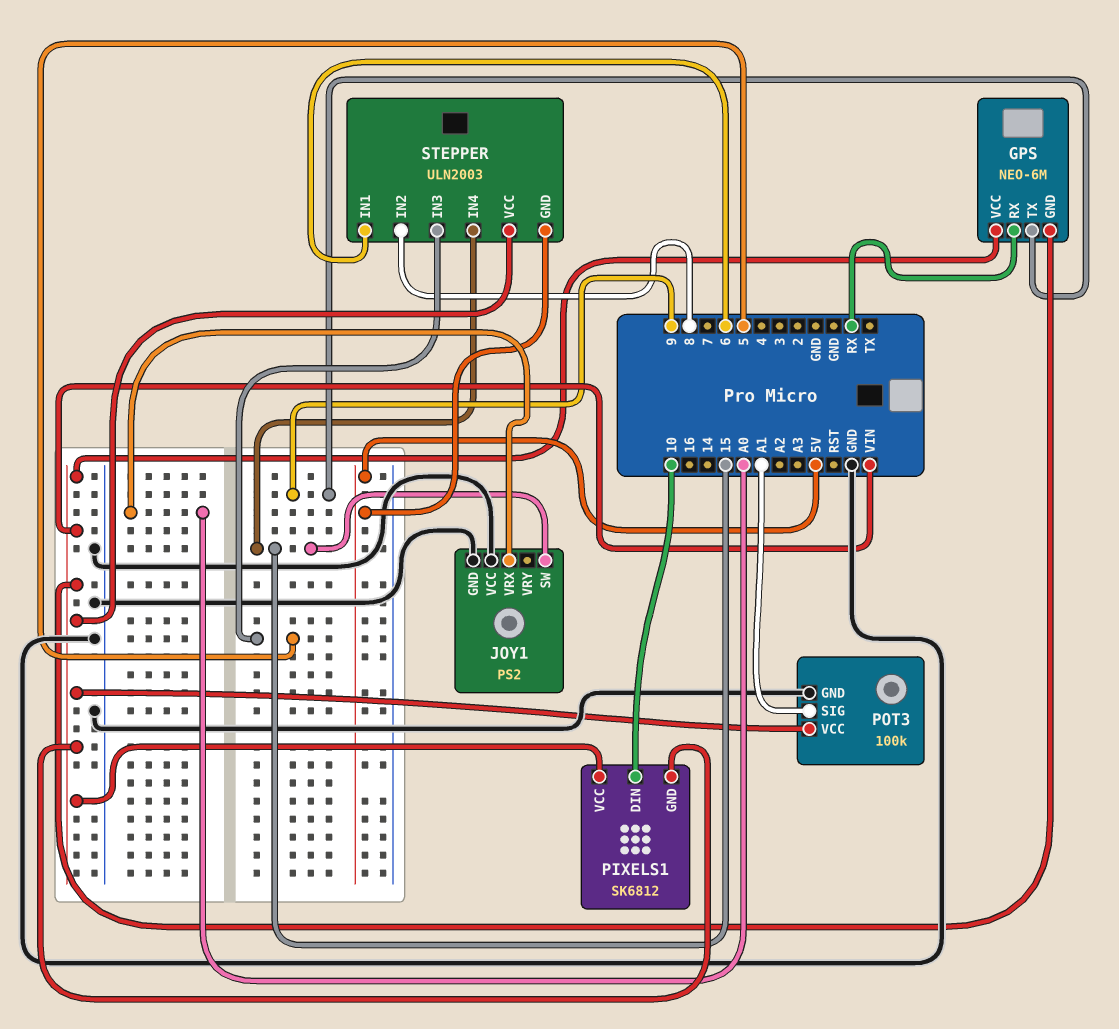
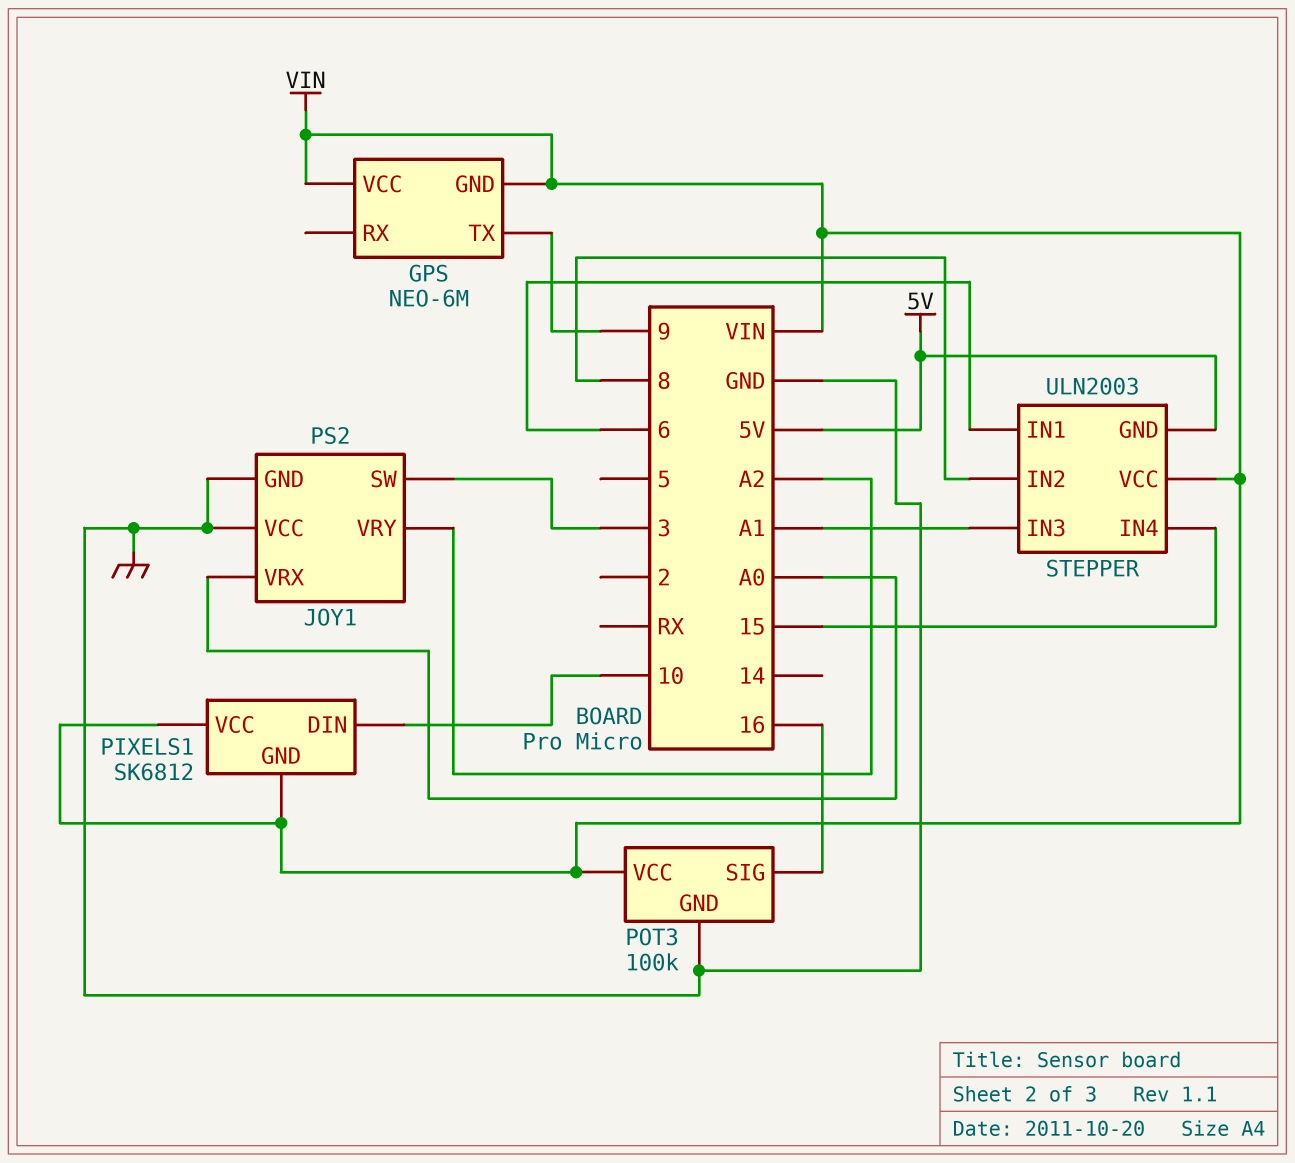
GPS pin RX: RX -> none
JOY1 pin SW: 15 -> 3
JOY1 pin VRY: none -> A2
POT3 pin SIG: A1 -> 16
STEPPER pin IN3: 5 -> A1

